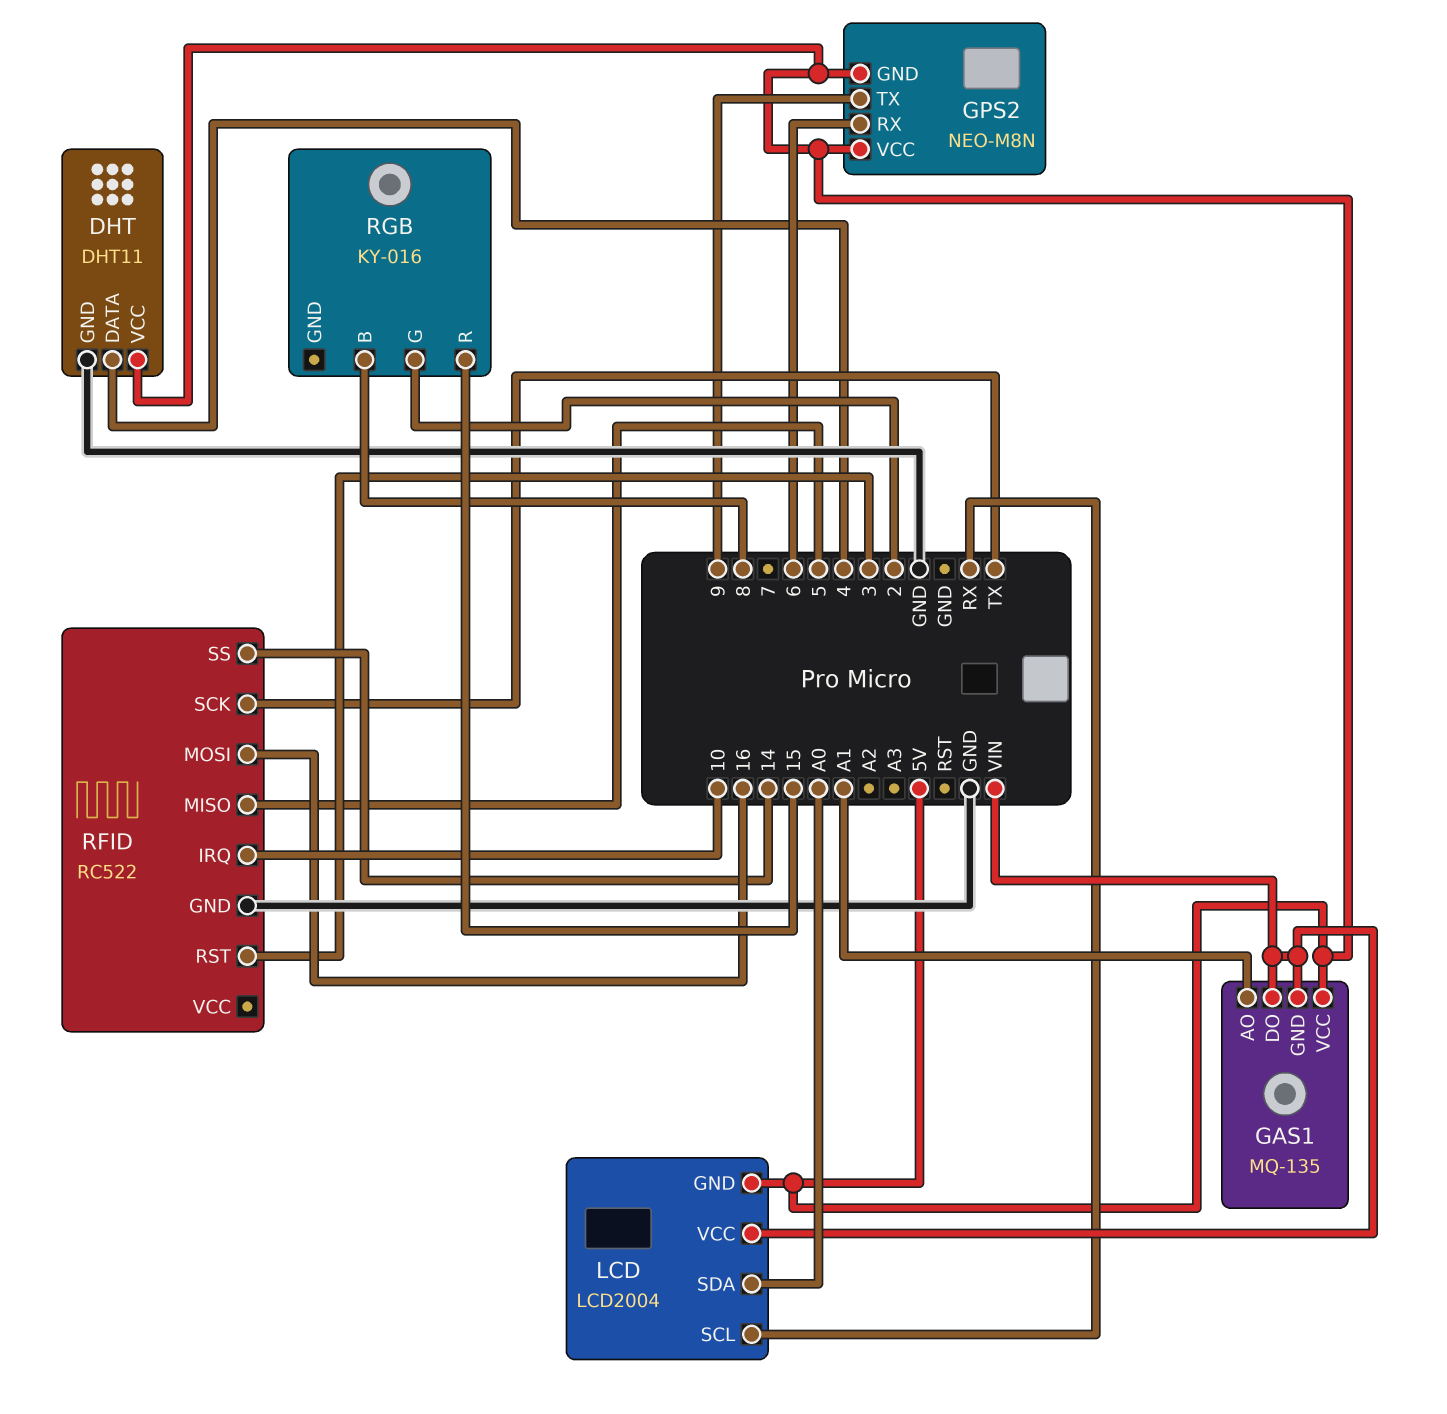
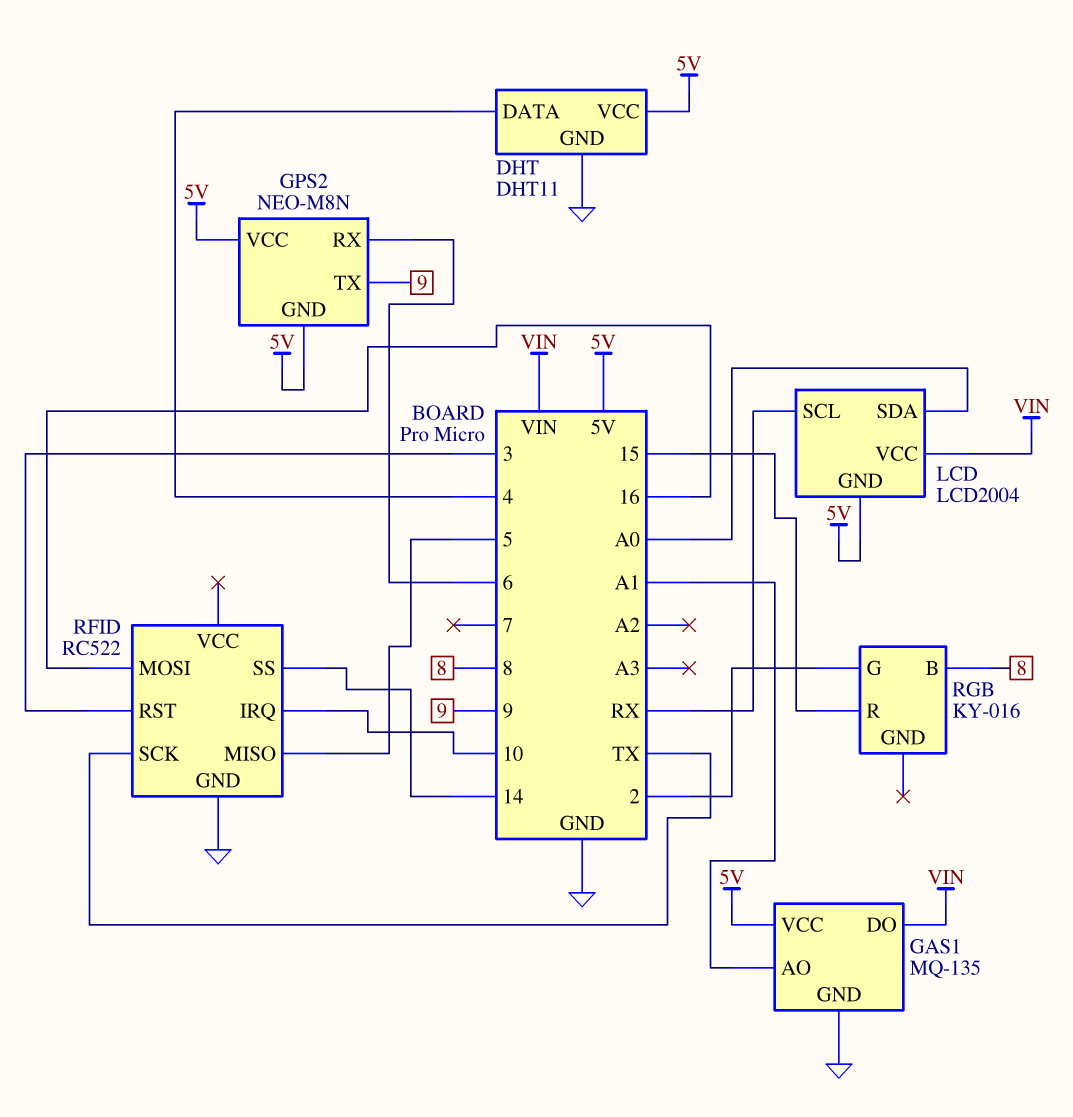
GAS1 pin GND: VIN -> GND

